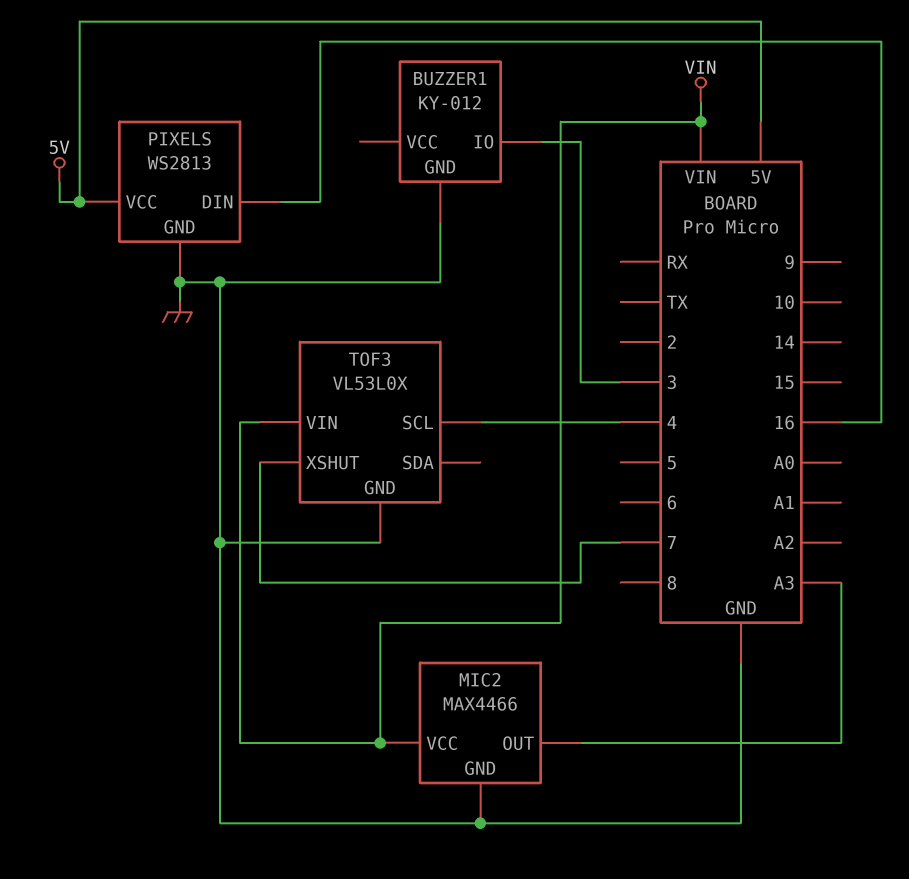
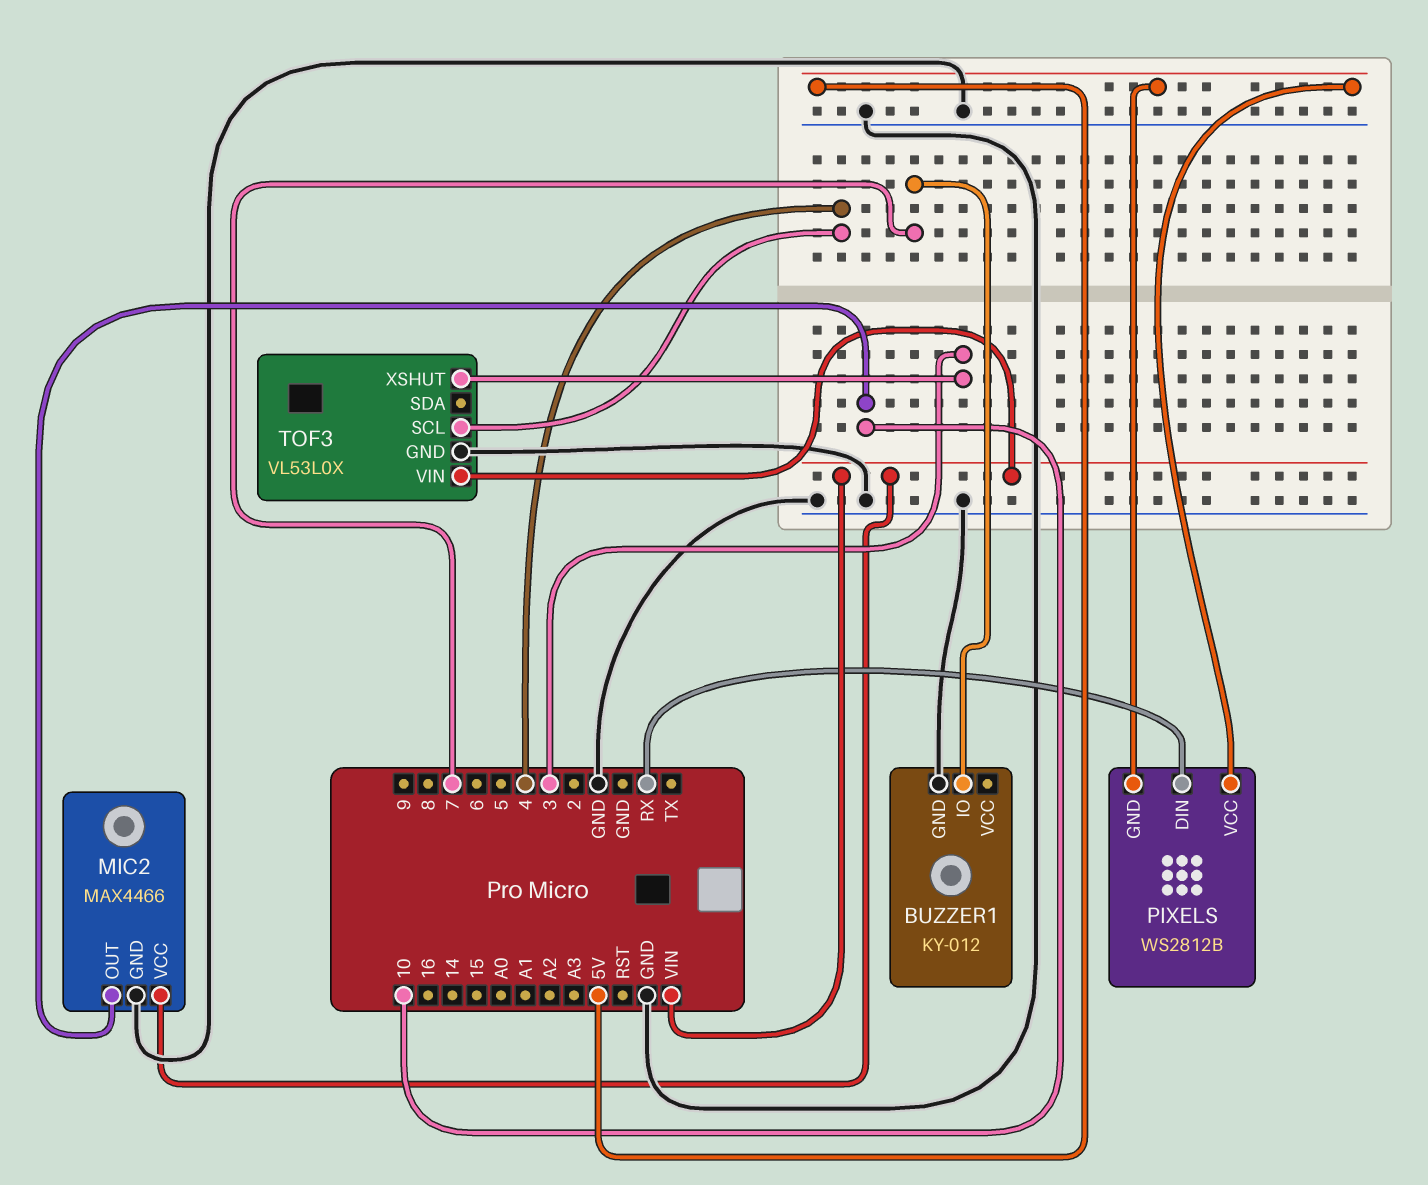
BUZZER1 pin IO: 3 -> 7
MIC2 pin OUT: A3 -> 10
PIXELS: WS2813 -> WS2812B
PIXELS pin DIN: 16 -> RX
PIXELS pin GND: GND -> 5V
TOF3 pin XSHUT: 7 -> 3

